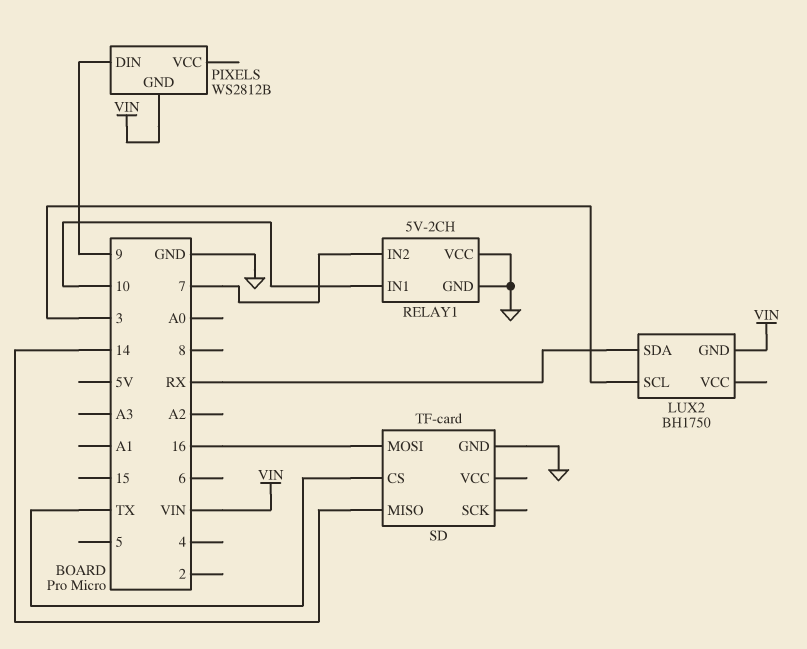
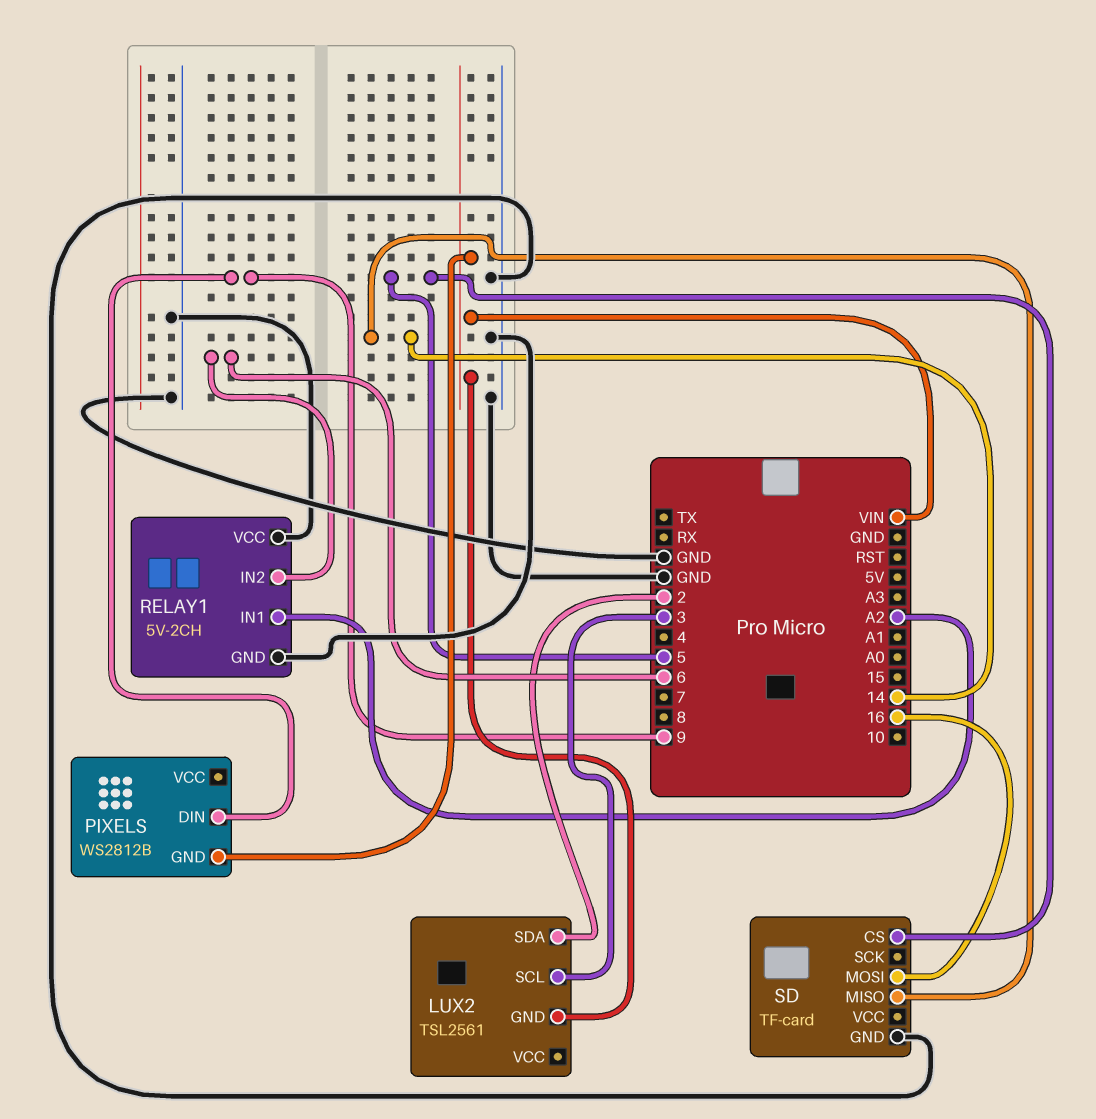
LUX2: BH1750 -> TSL2561
LUX2 pin SDA: RX -> 2
RELAY1 pin IN1: 10 -> A2
RELAY1 pin IN2: 7 -> 6
SD pin CS: TX -> 5

